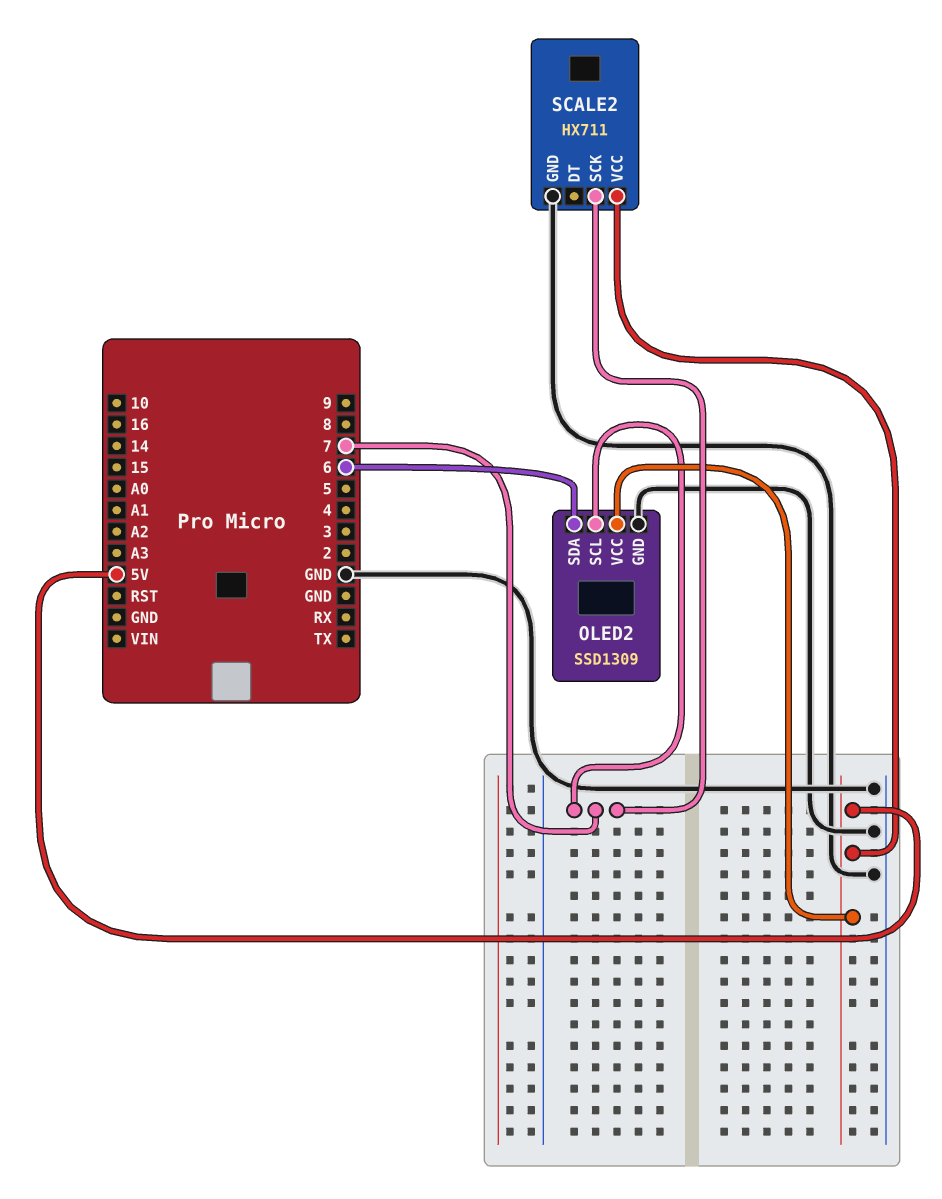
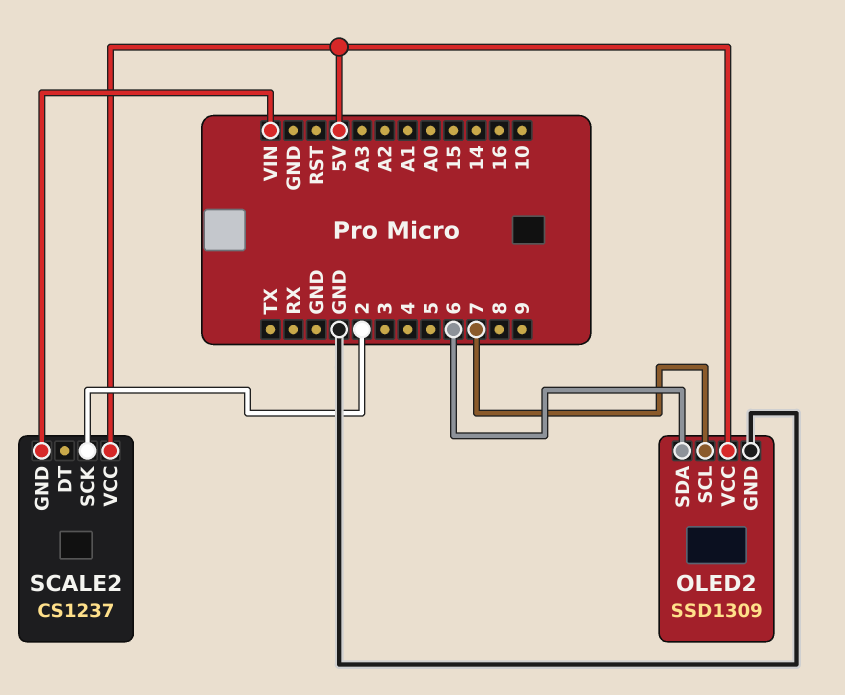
SCALE2: HX711 -> CS1237
SCALE2 pin GND: GND -> VIN
SCALE2 pin SCK: 7 -> 2

